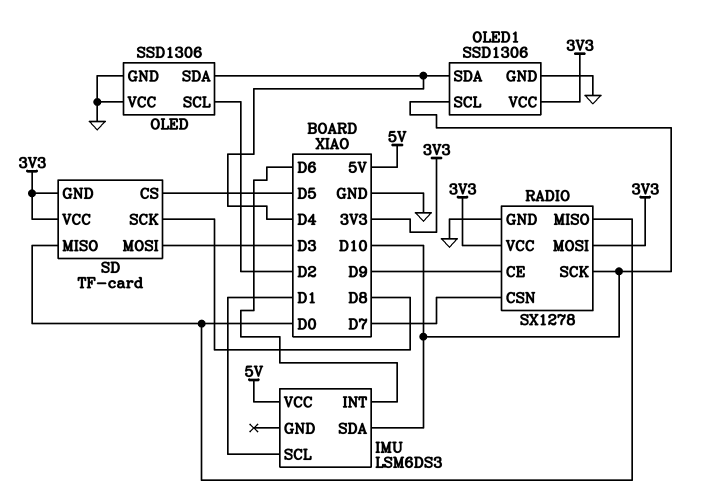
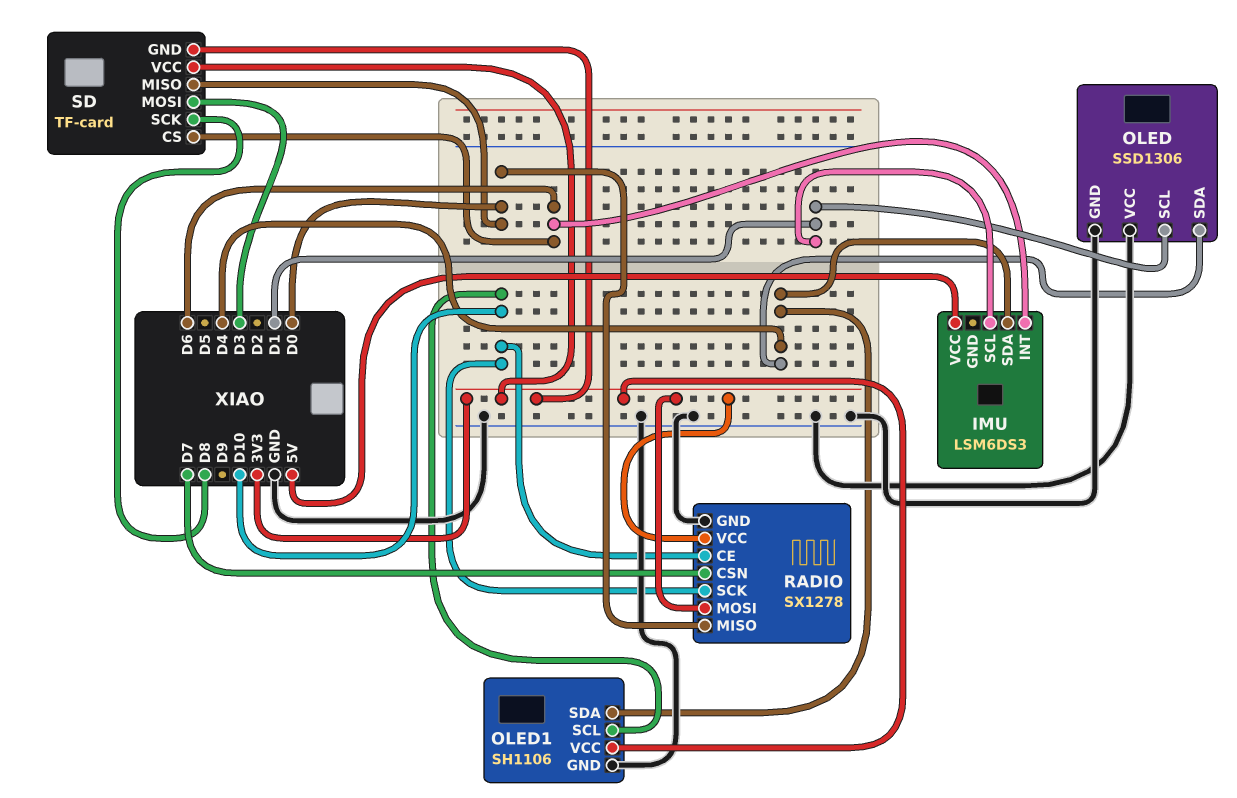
IMU pin SDA: D10 -> D4
OLED pin SCL: D2 -> D1
OLED1: SSD1306 -> SH1106
RADIO pin CE: D9 -> D10
SD pin CS: D5 -> D6

